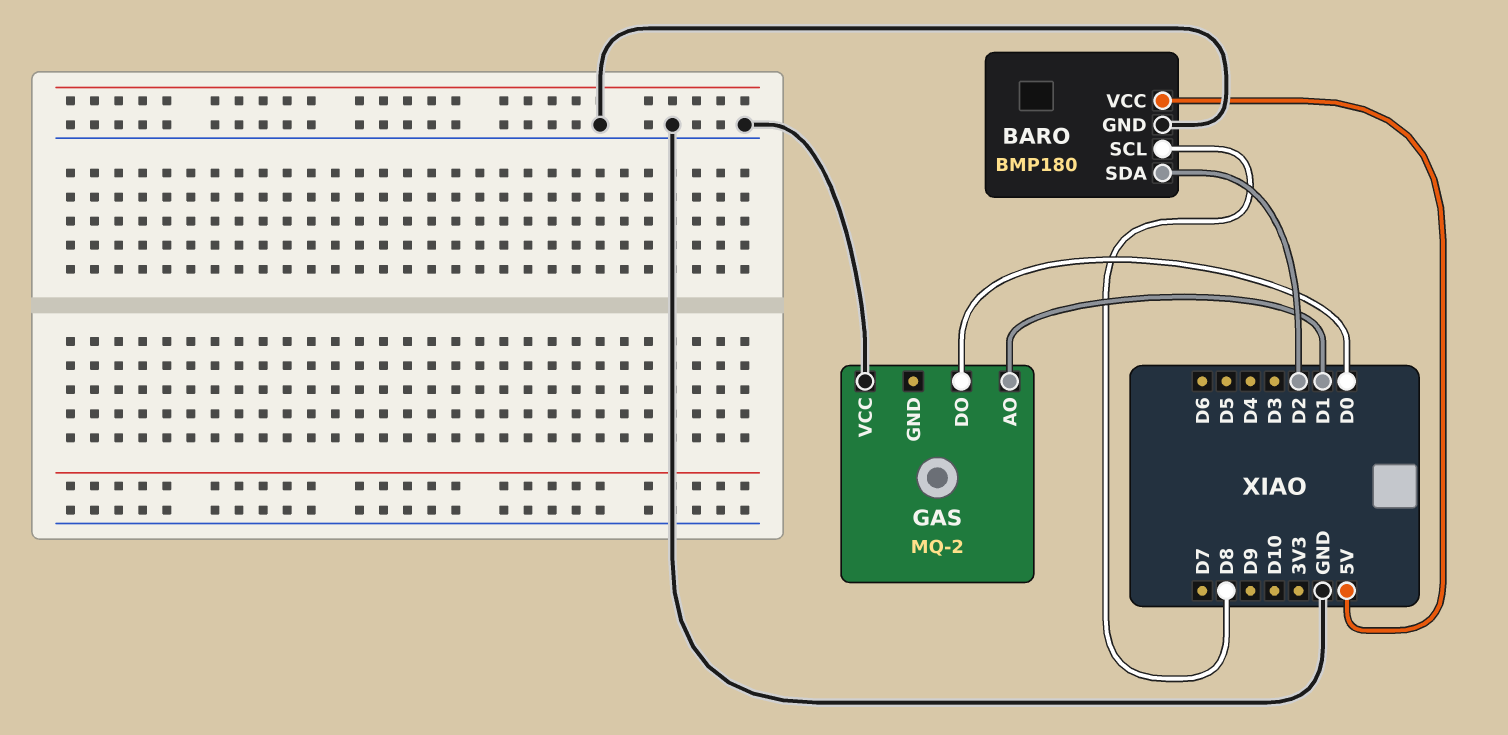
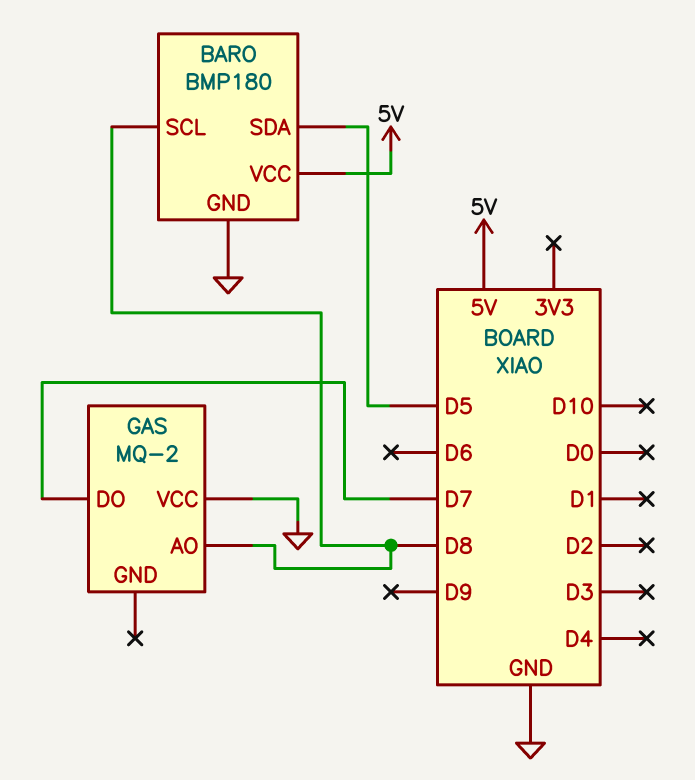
BARO pin SDA: D2 -> D5
GAS pin AO: D1 -> D8
GAS pin DO: D0 -> D7

